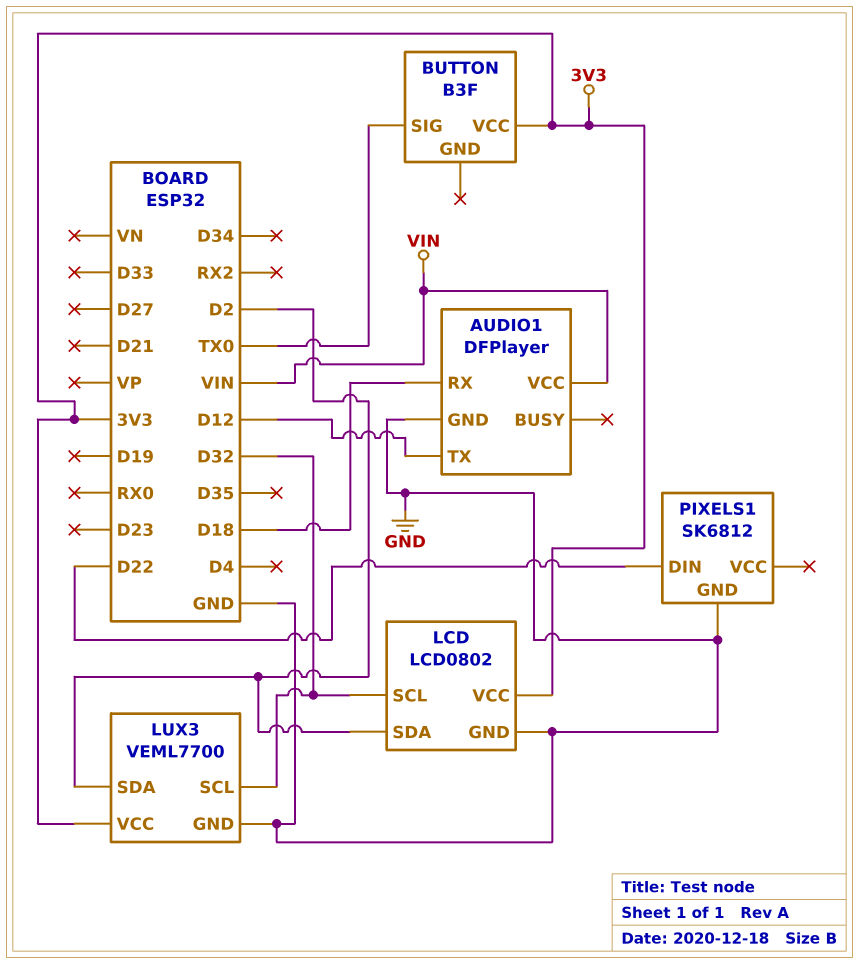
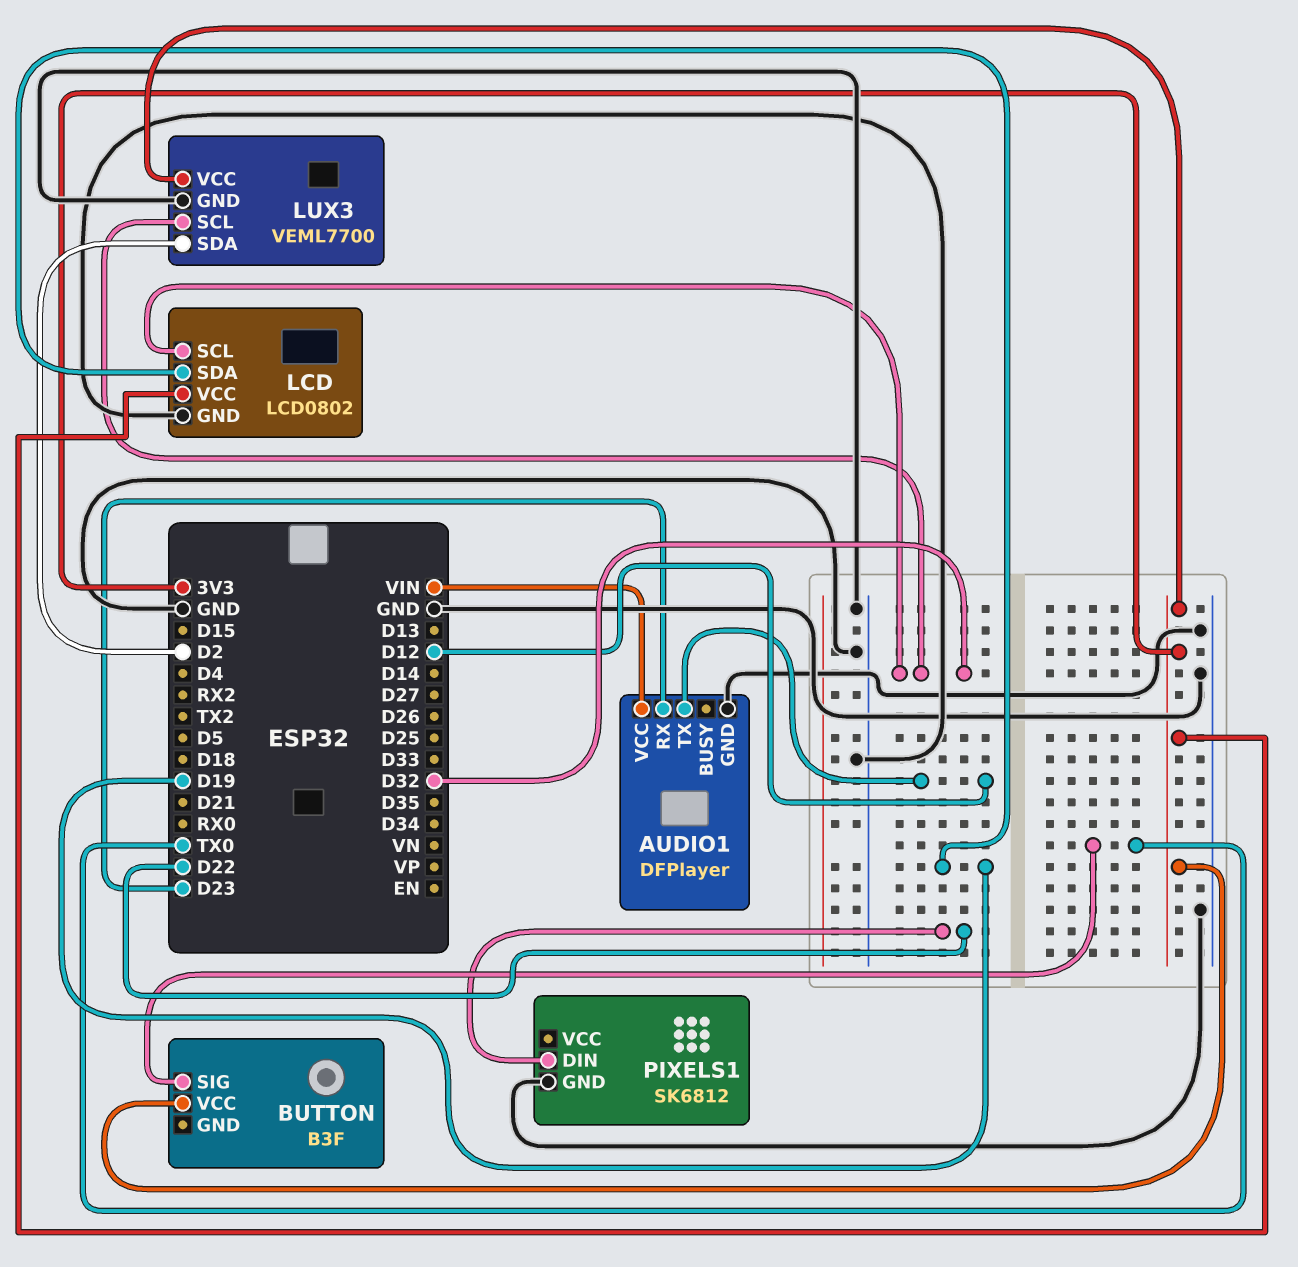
AUDIO1 pin RX: D18 -> D23
LCD pin SDA: D2 -> D19

